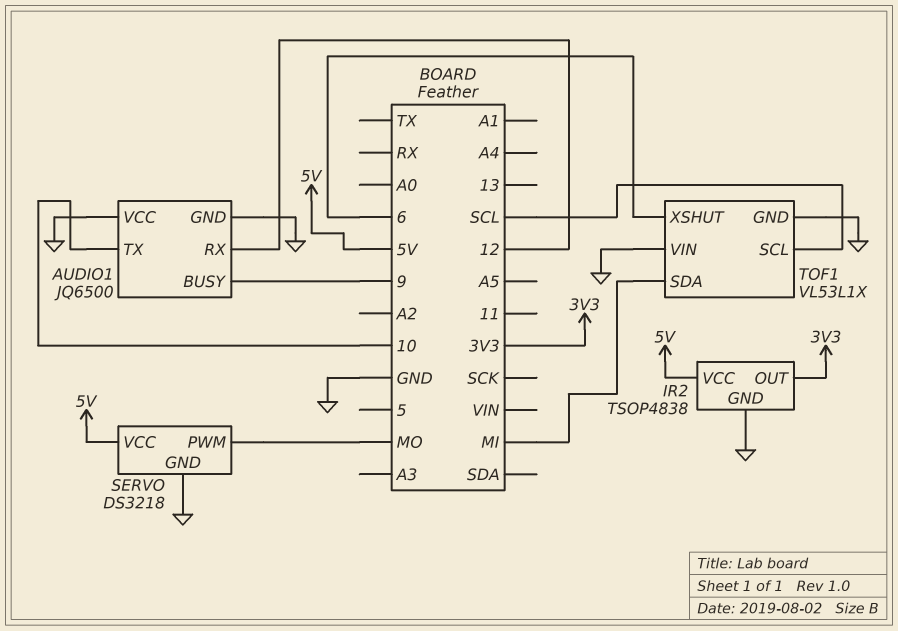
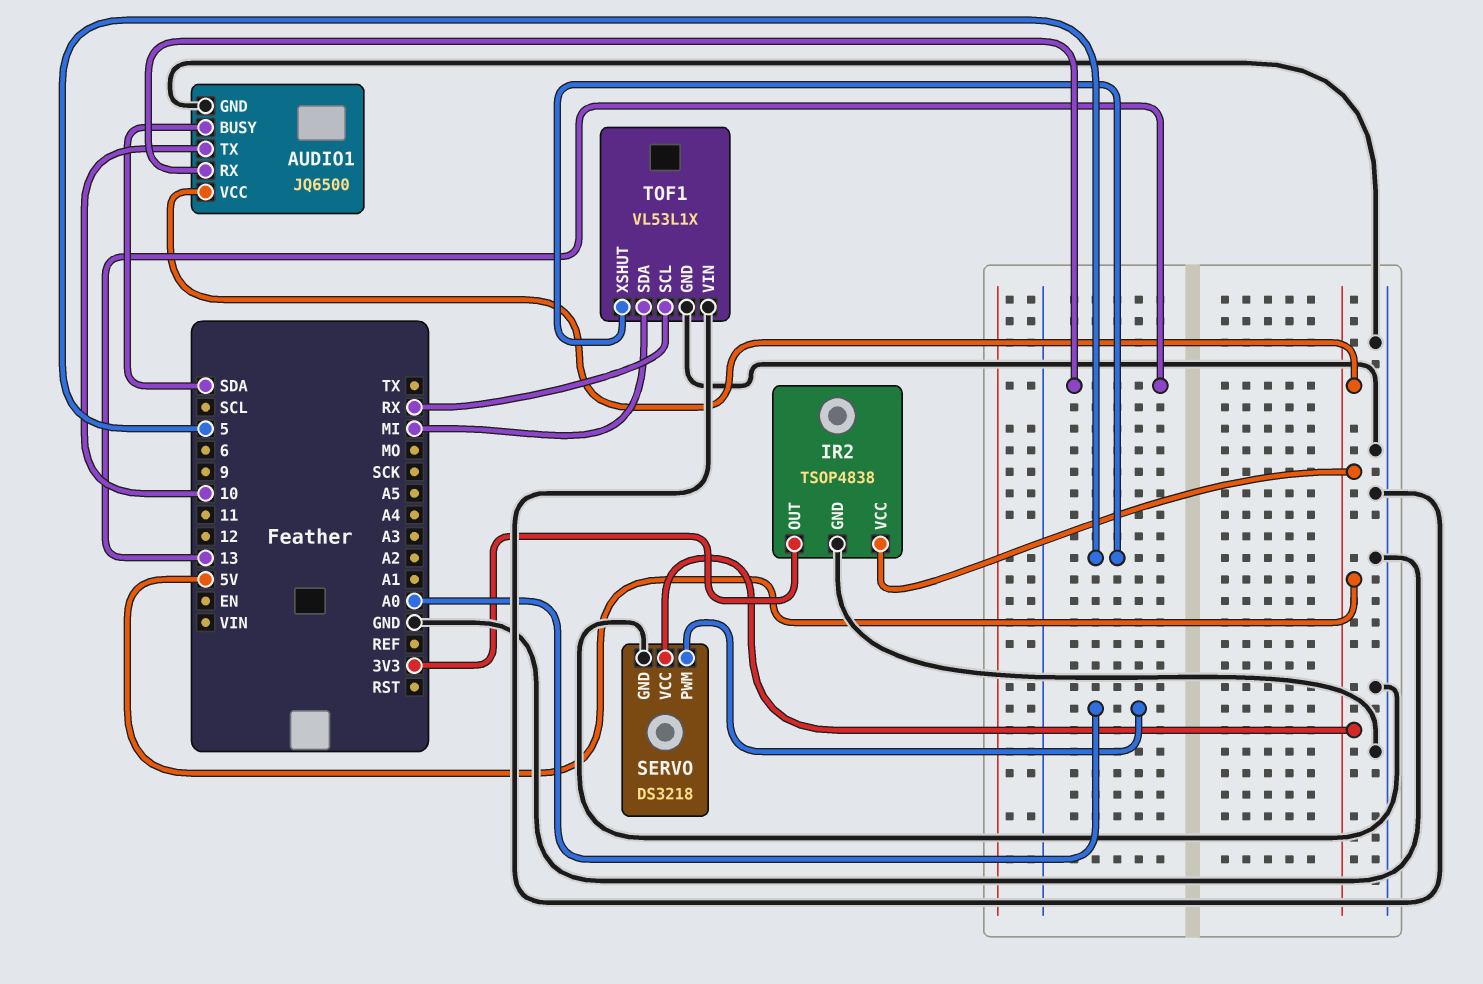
AUDIO1 pin BUSY: 9 -> SDA
AUDIO1 pin RX: 12 -> 13
AUDIO1 pin VCC: GND -> 5V
SERVO pin PWM: MO -> A0
TOF1 pin SCL: SCL -> RX
TOF1 pin XSHUT: 6 -> 5

